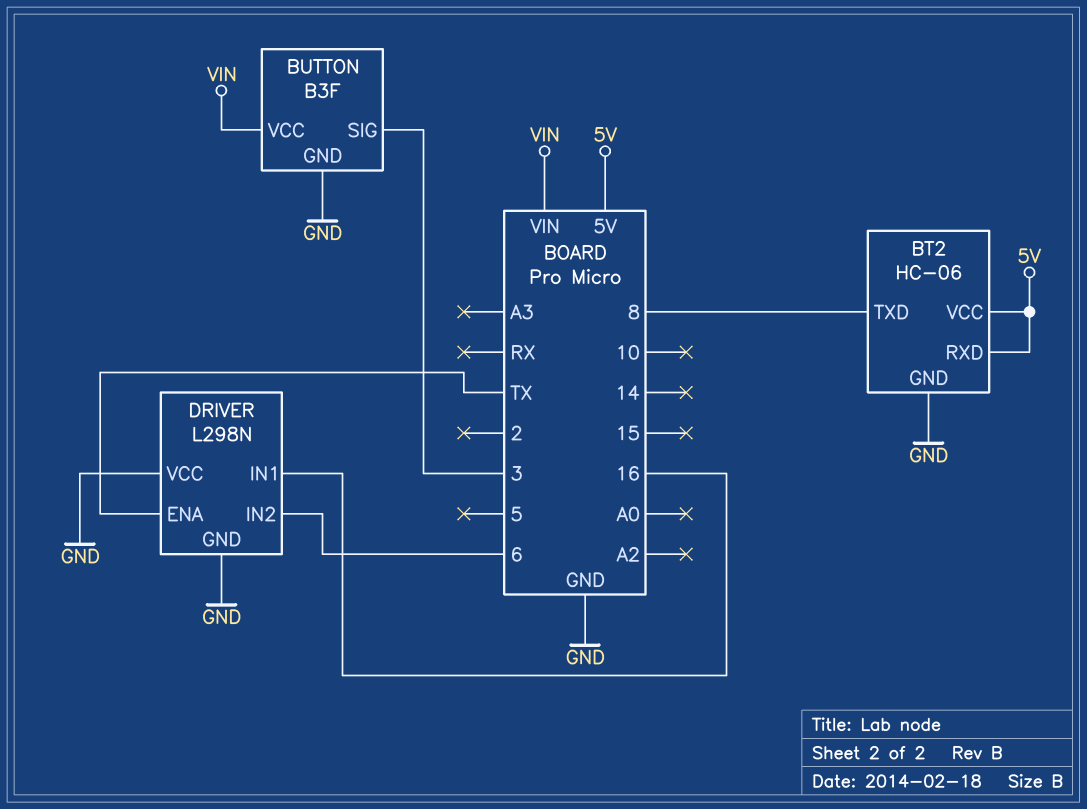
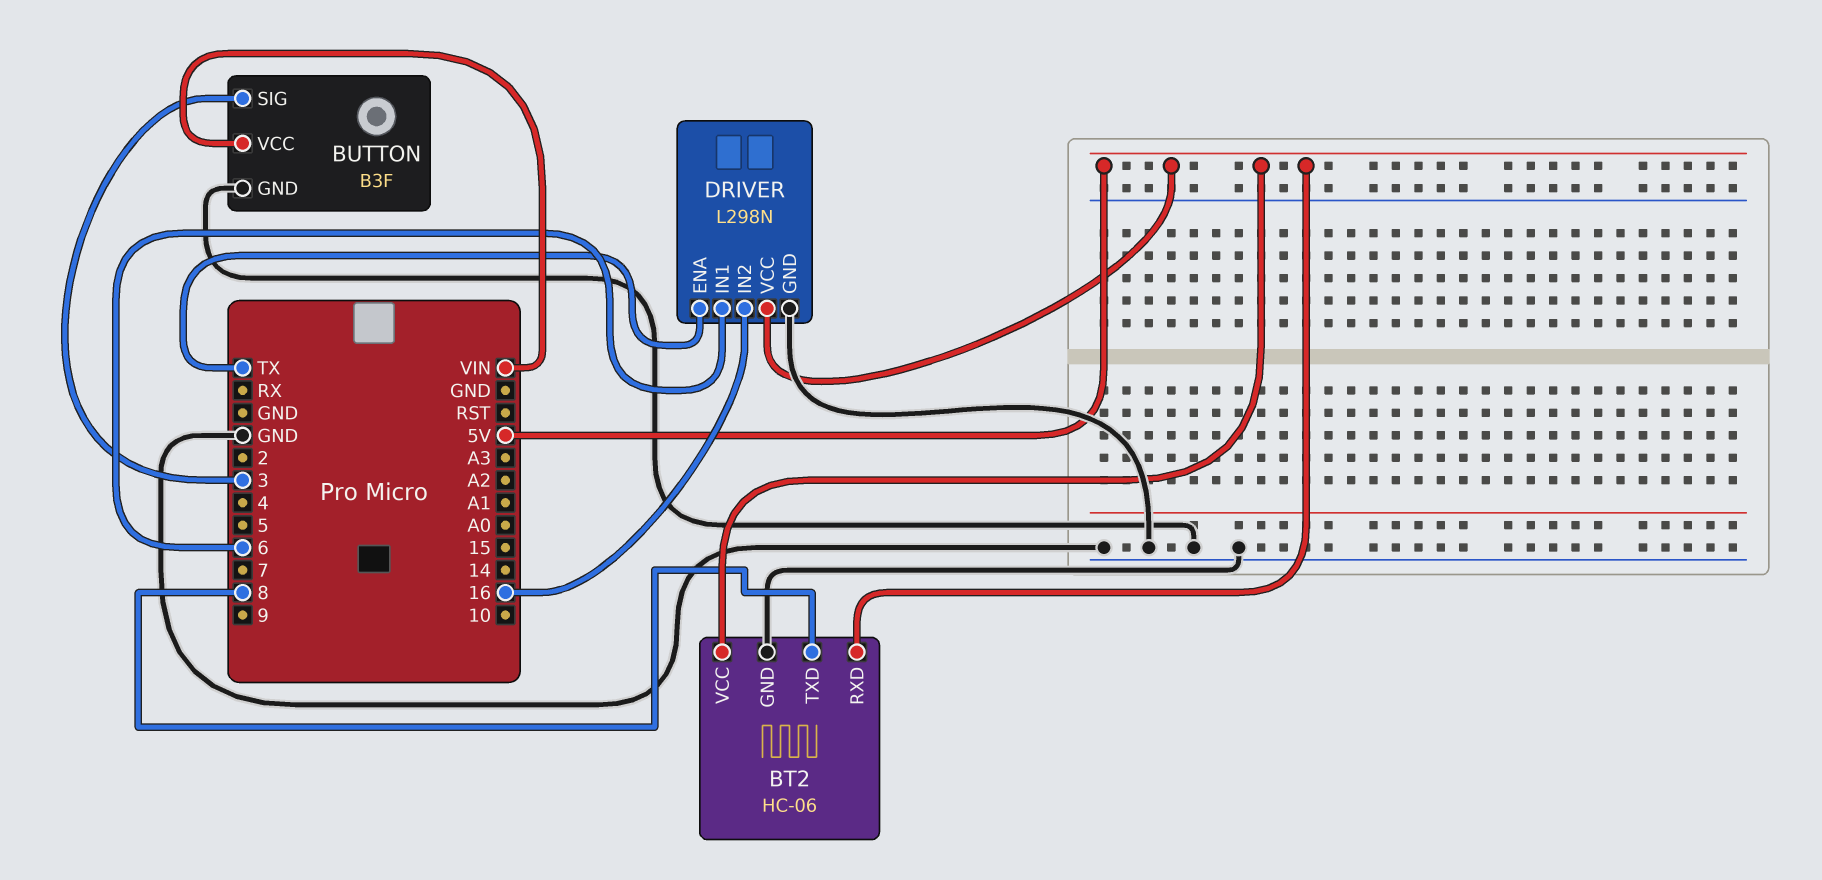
DRIVER pin IN1: 16 -> 6
DRIVER pin IN2: 6 -> 16
DRIVER pin VCC: GND -> 5V

